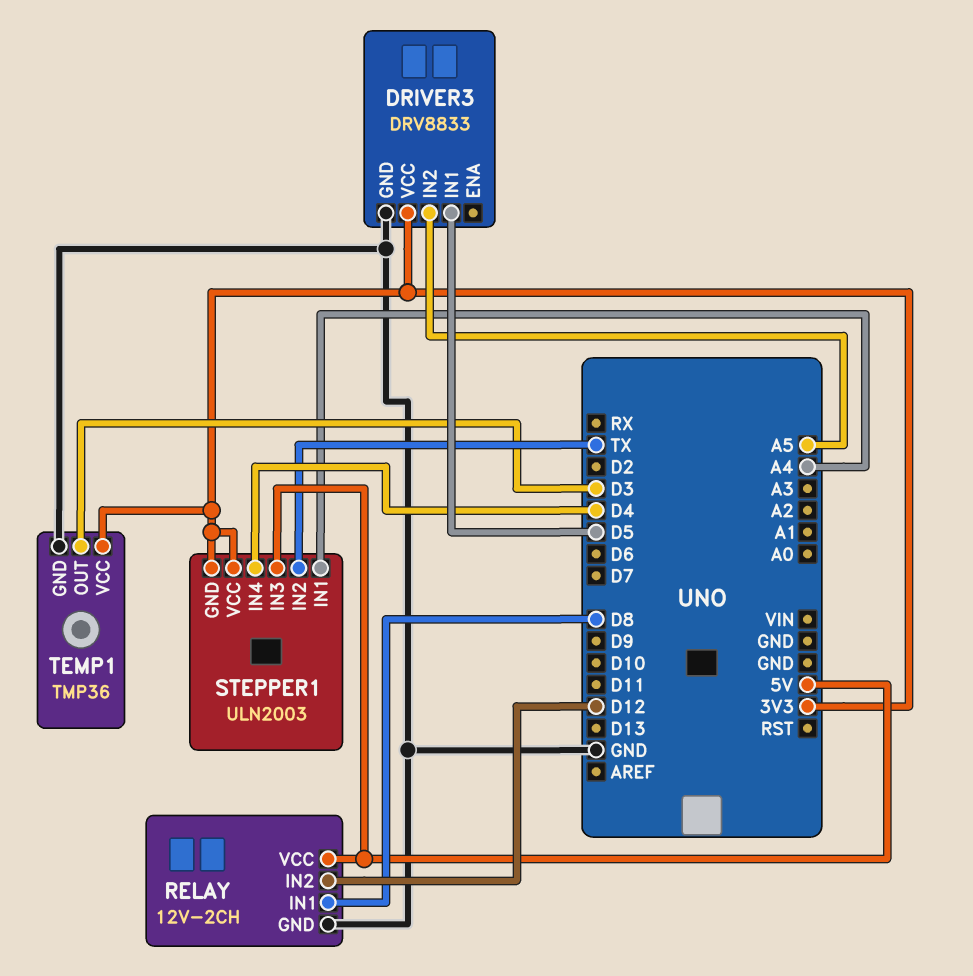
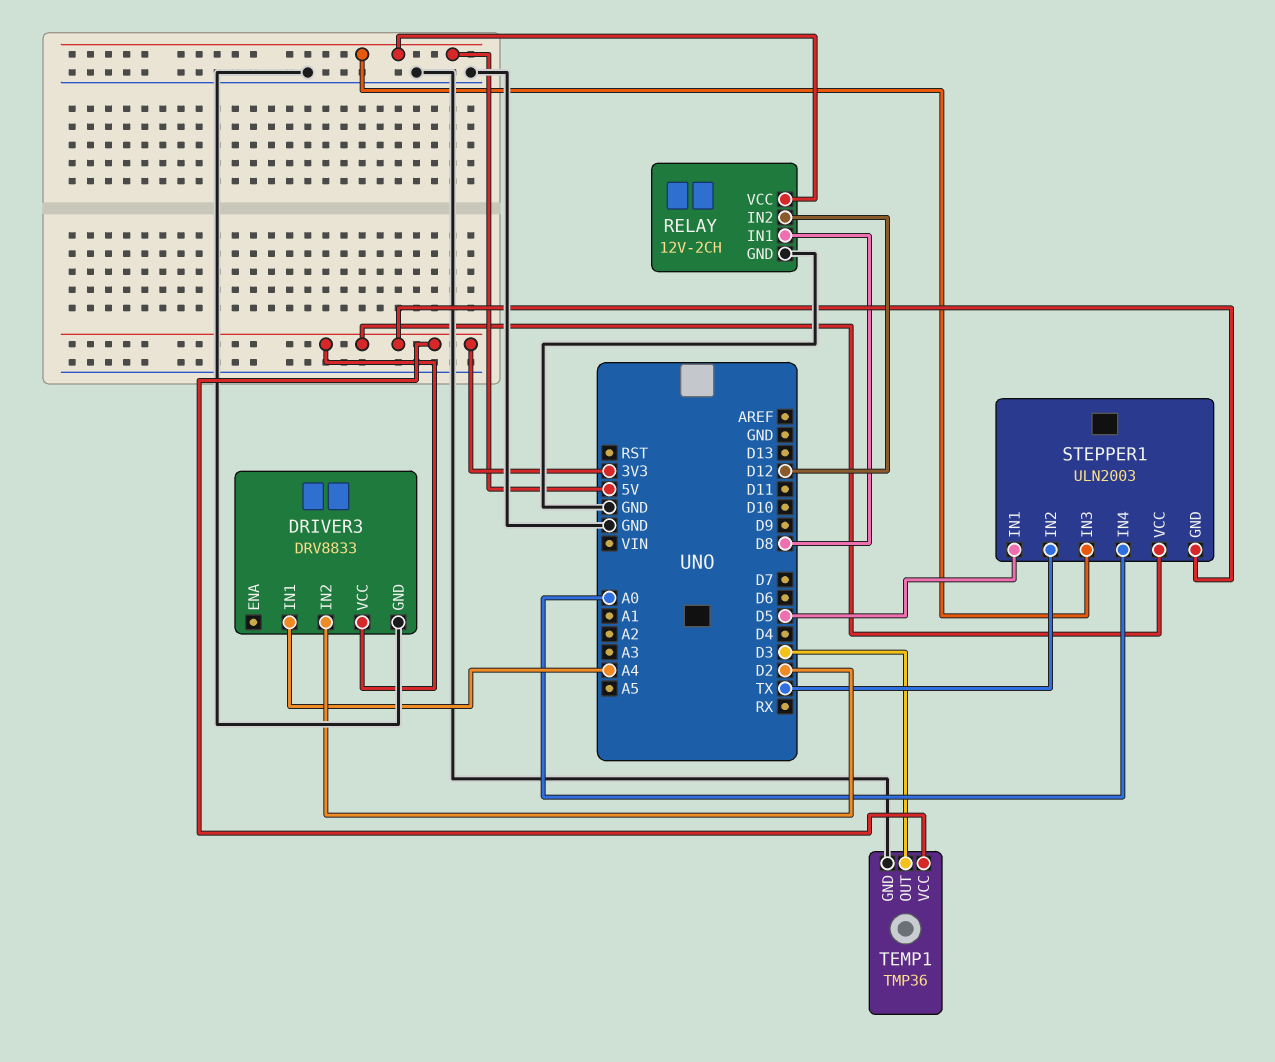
DRIVER3 pin IN1: D5 -> A4
DRIVER3 pin IN2: A5 -> D2
STEPPER1 pin IN1: A4 -> D5
STEPPER1 pin IN4: D4 -> A0

